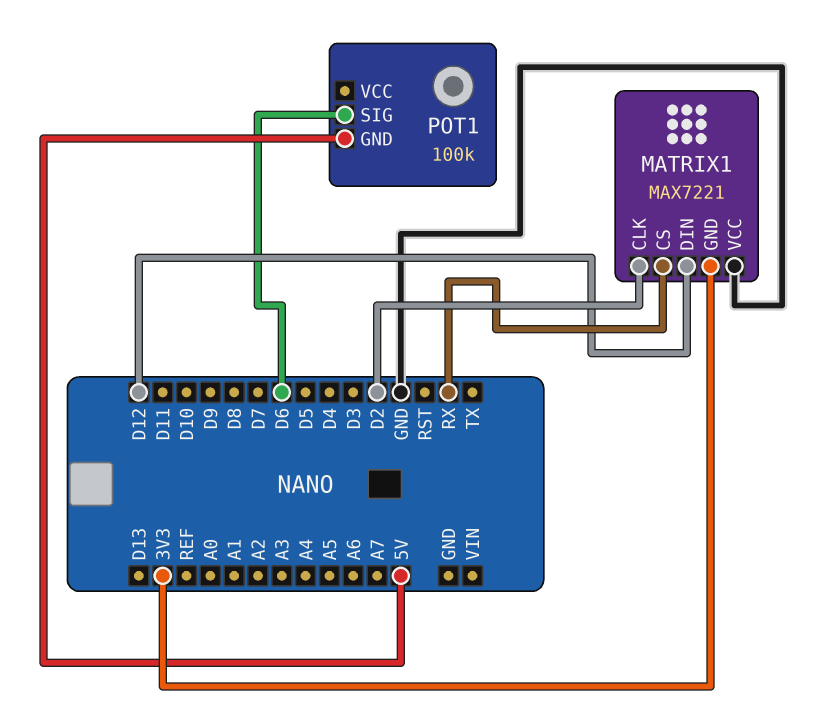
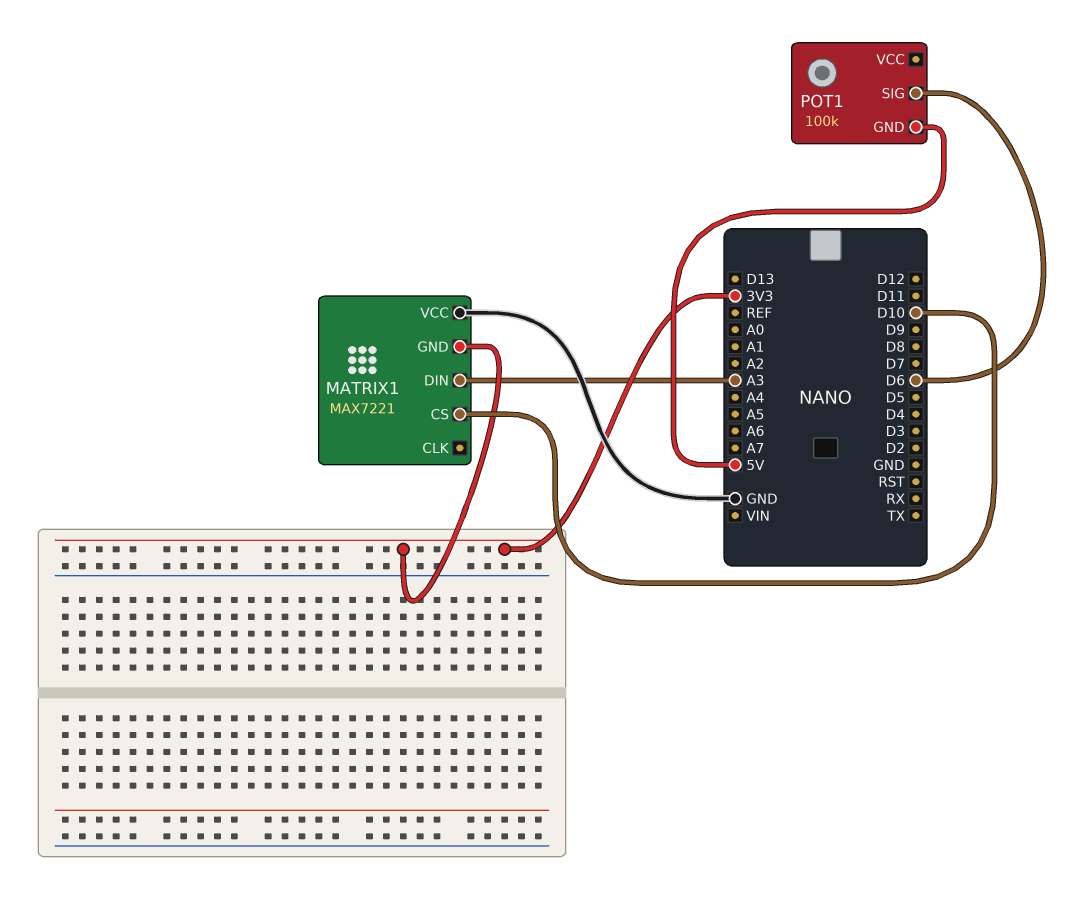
MATRIX1 pin CLK: D2 -> none
MATRIX1 pin CS: RX -> D10
MATRIX1 pin DIN: D12 -> A3

